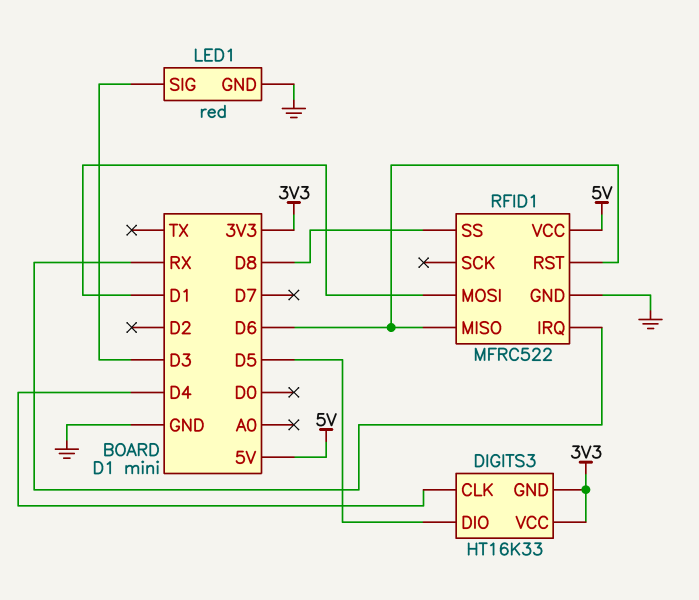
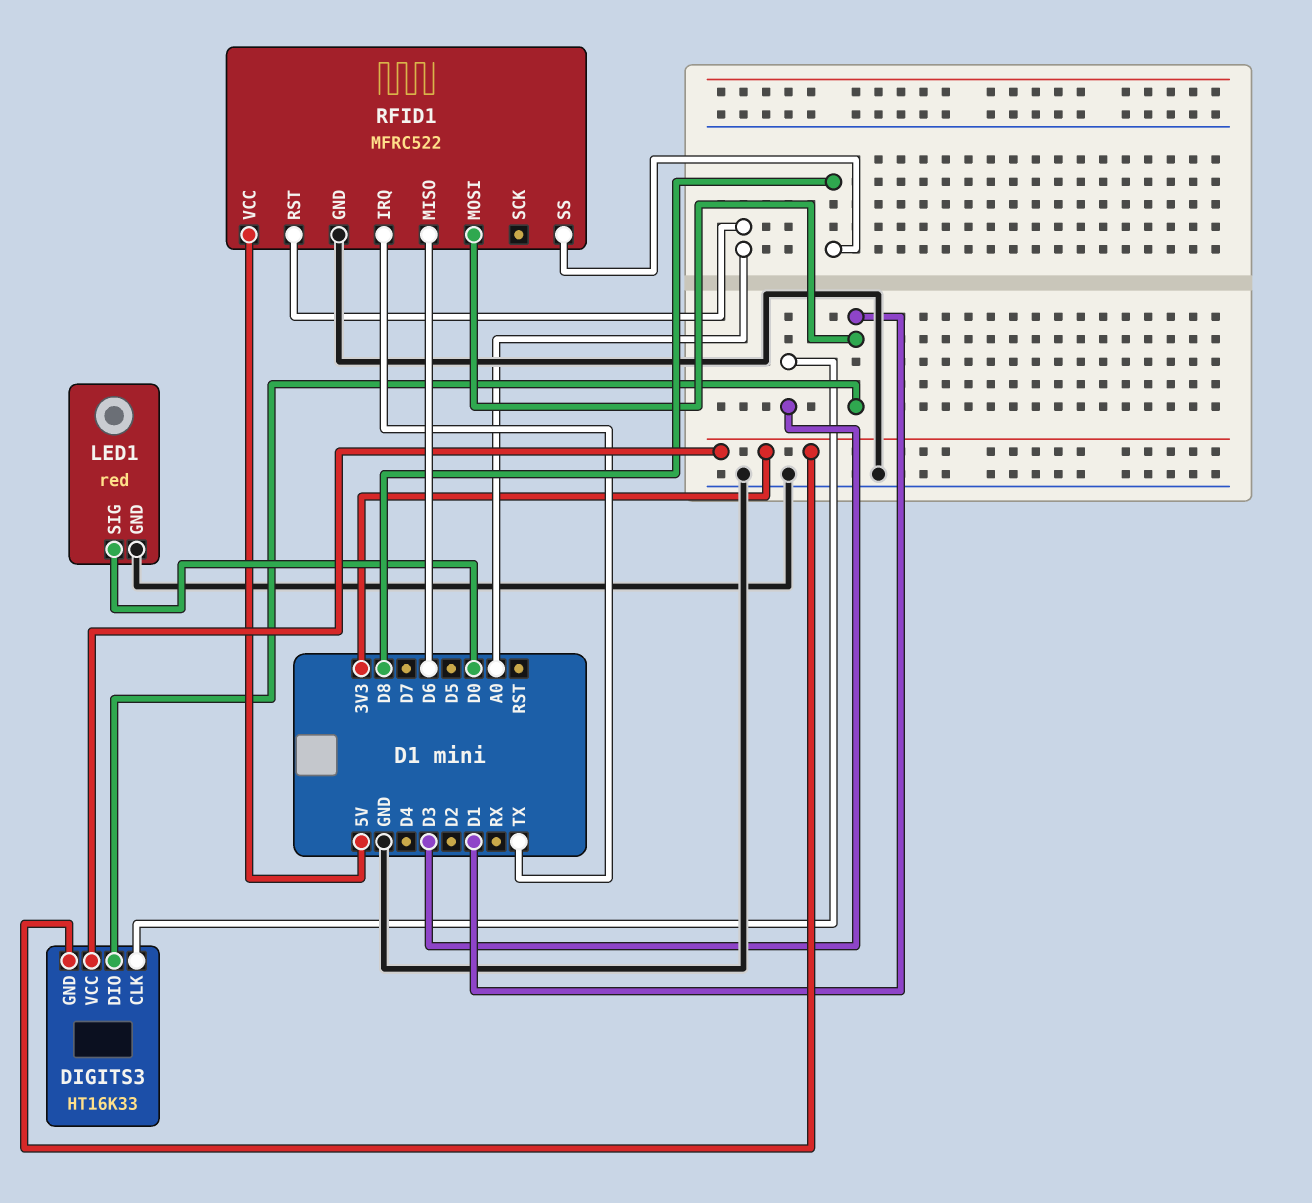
DIGITS3 pin CLK: D4 -> D3
DIGITS3 pin DIO: D5 -> D1
LED1 pin SIG: D3 -> D0
RFID1 pin IRQ: RX -> TX
RFID1 pin RST: D6 -> A0

